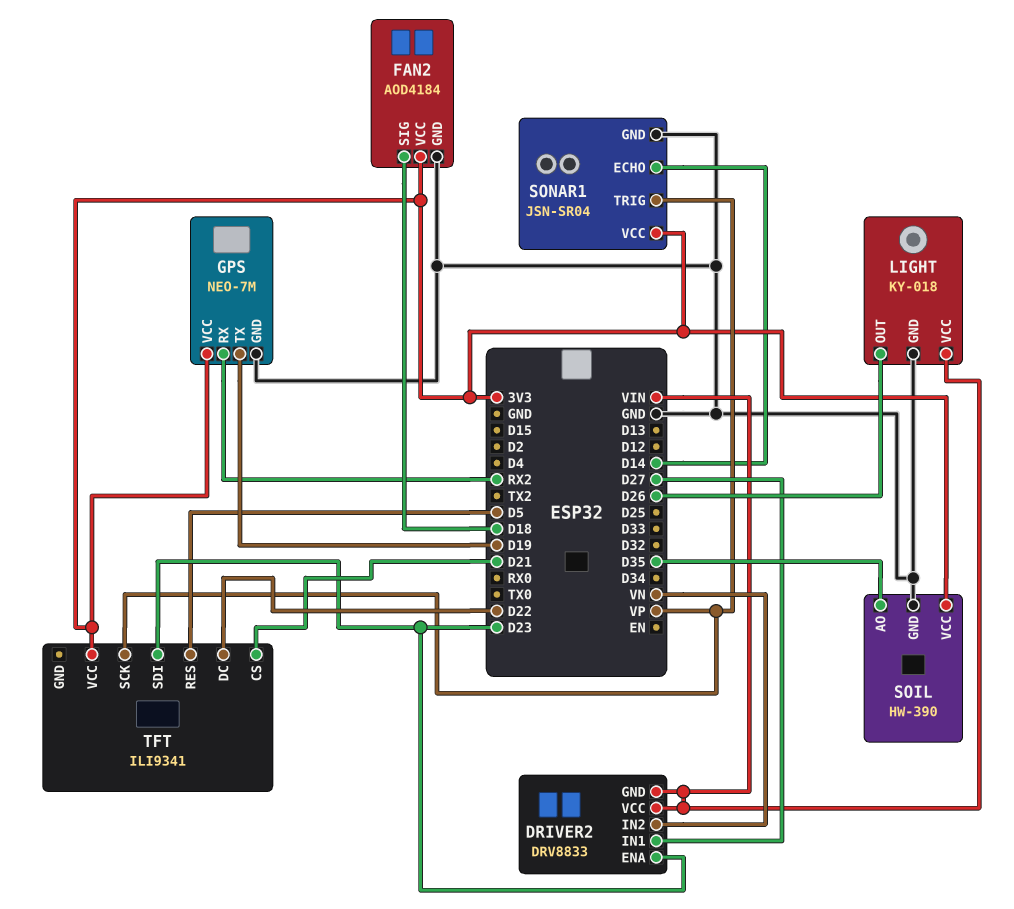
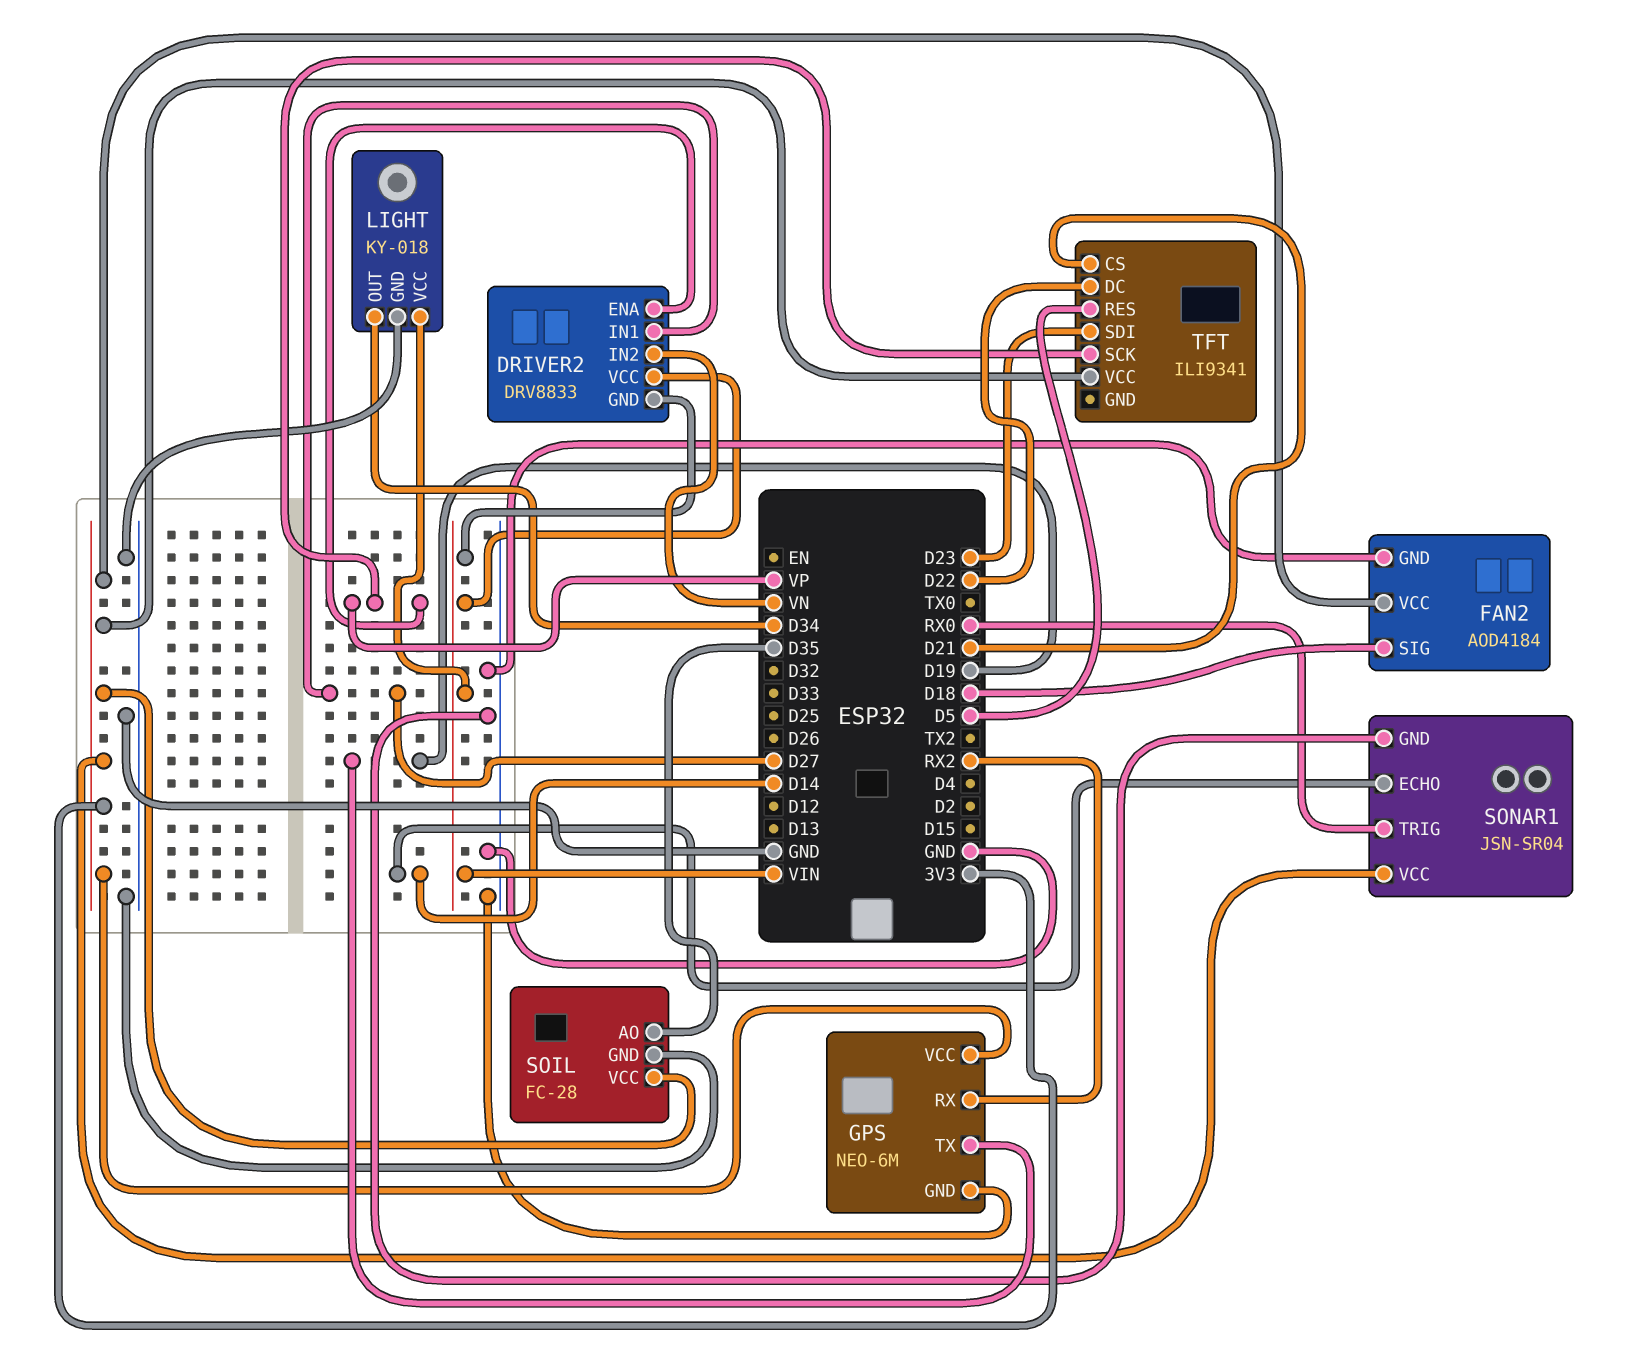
DRIVER2 pin ENA: D23 -> VP
GPS: NEO-7M -> NEO-6M
LIGHT pin OUT: D26 -> D34
SOIL: HW-390 -> FC-28
SONAR1 pin TRIG: VP -> RX0

